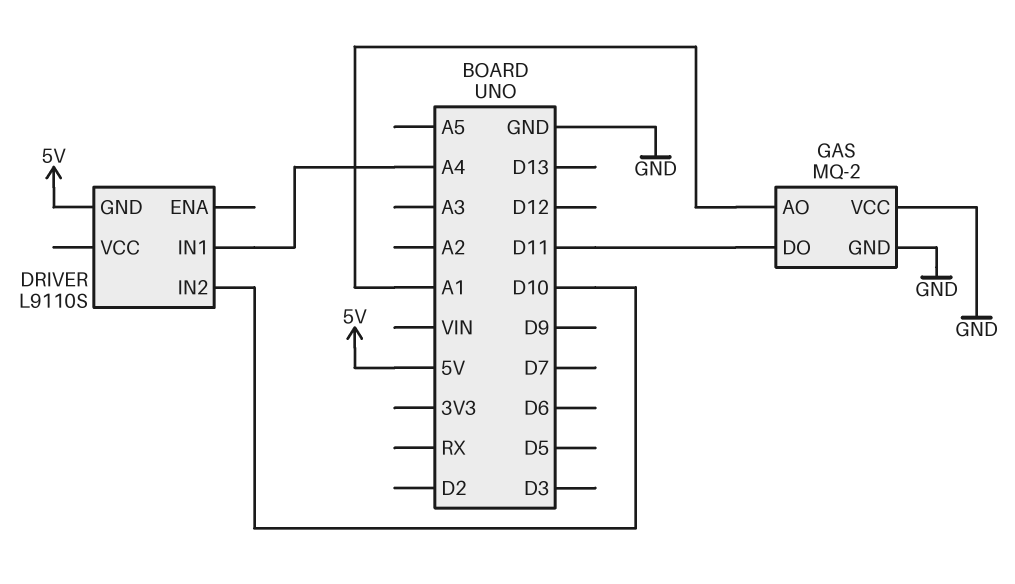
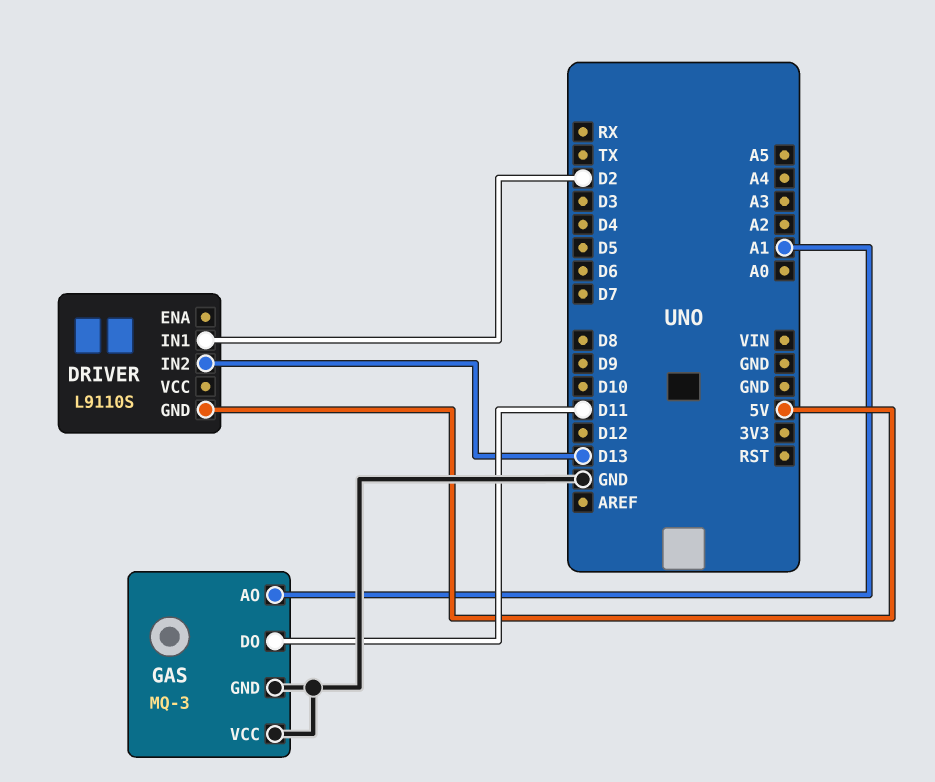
DRIVER pin IN1: A4 -> D2
DRIVER pin IN2: D10 -> D13
GAS: MQ-2 -> MQ-3

